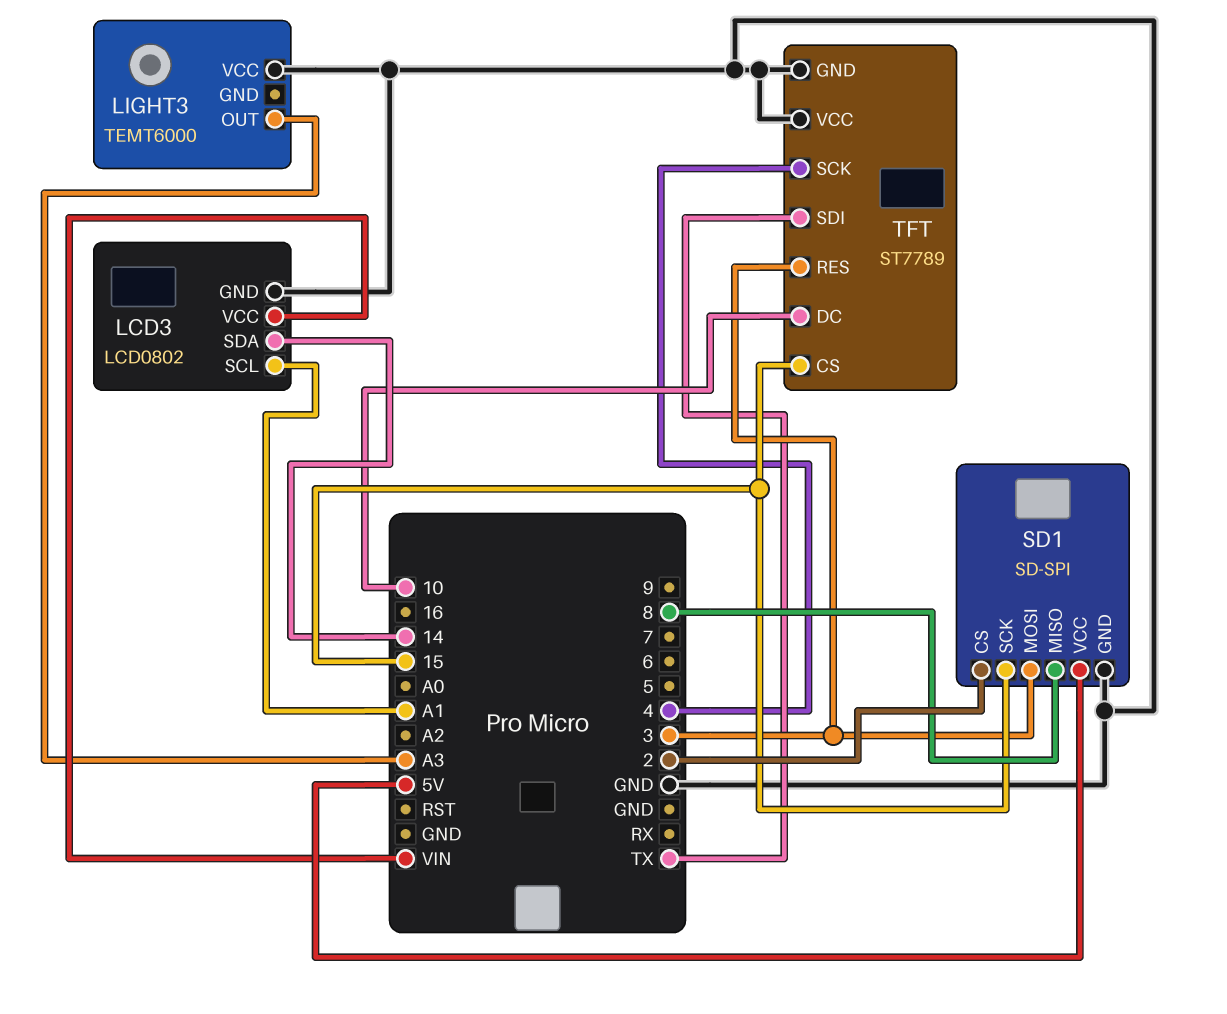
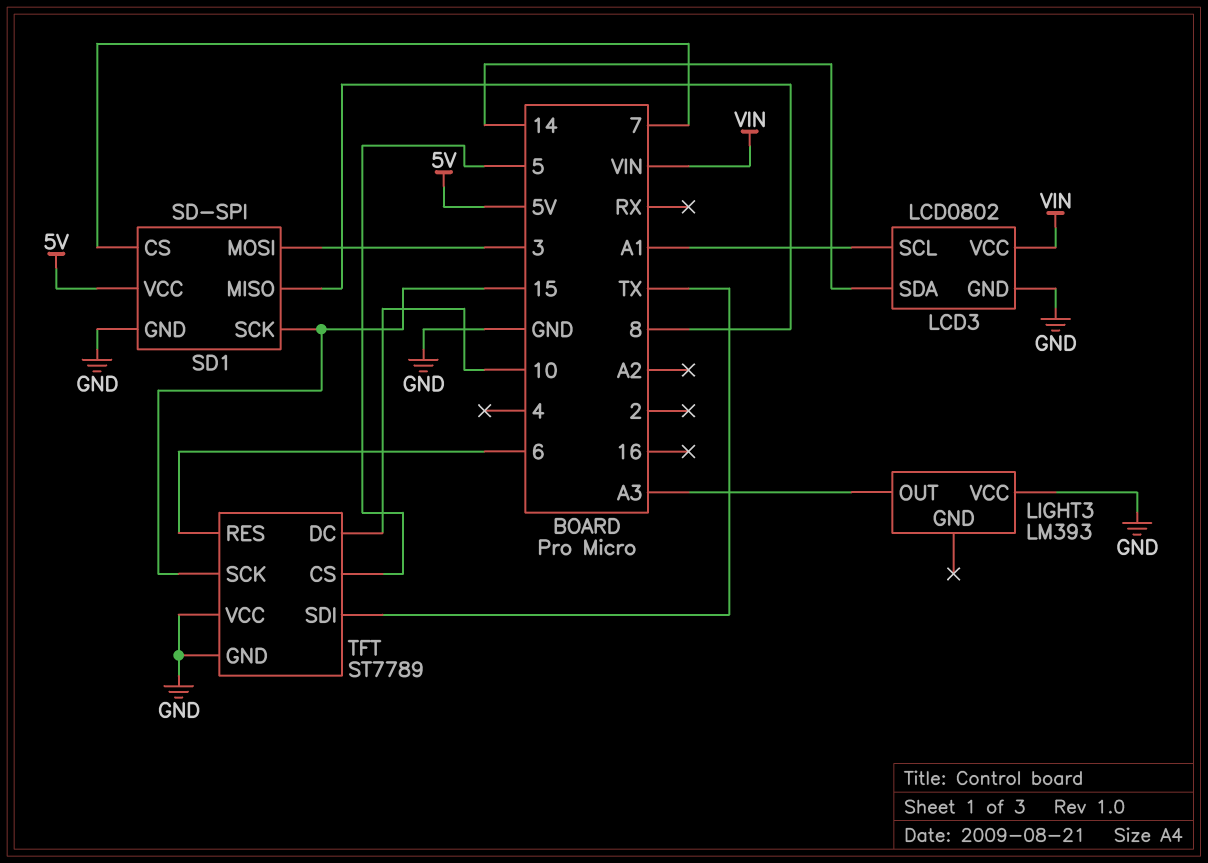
LIGHT3: TEMT6000 -> LM393
SD1 pin CS: 2 -> 7
TFT pin CS: 15 -> 5
TFT pin RES: 3 -> 6
TFT pin SCK: 4 -> 15

